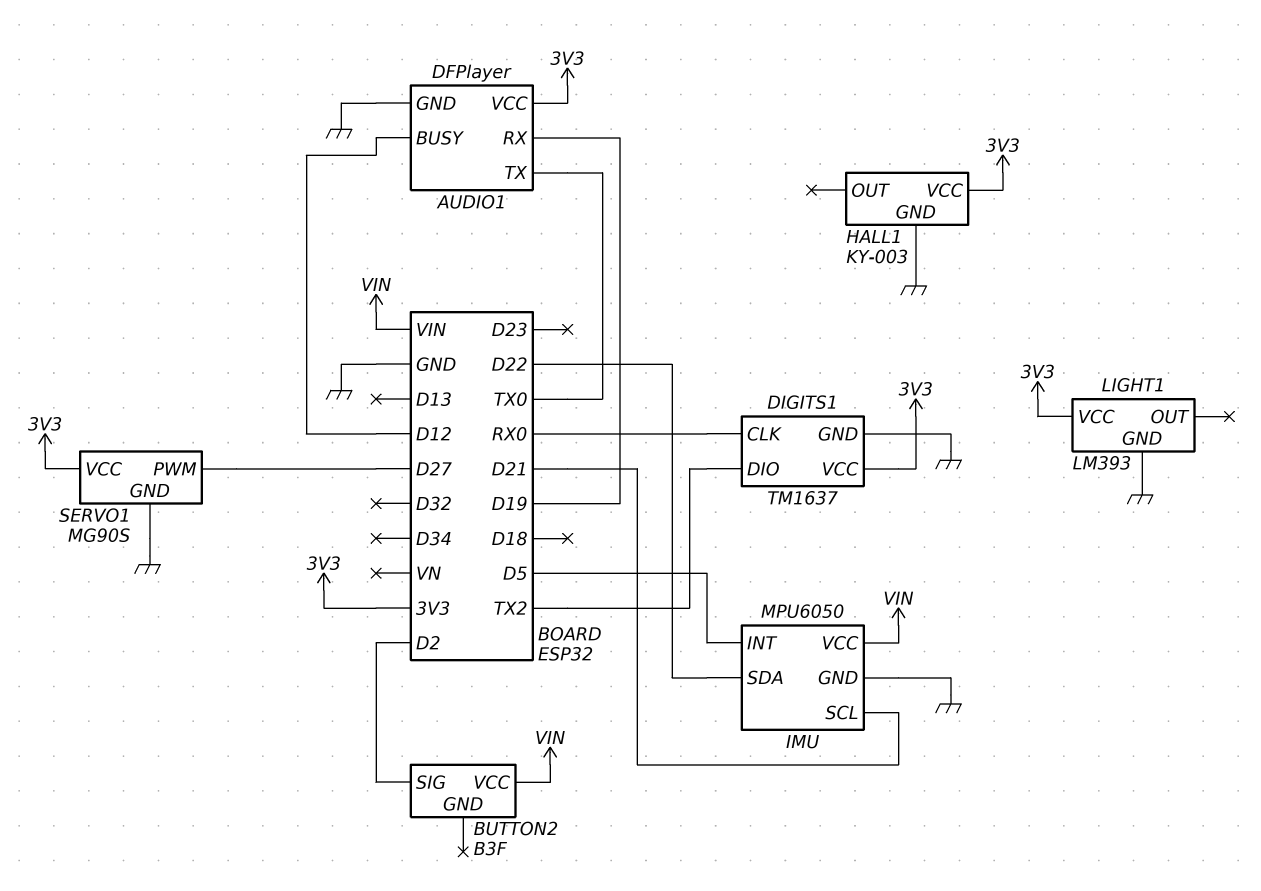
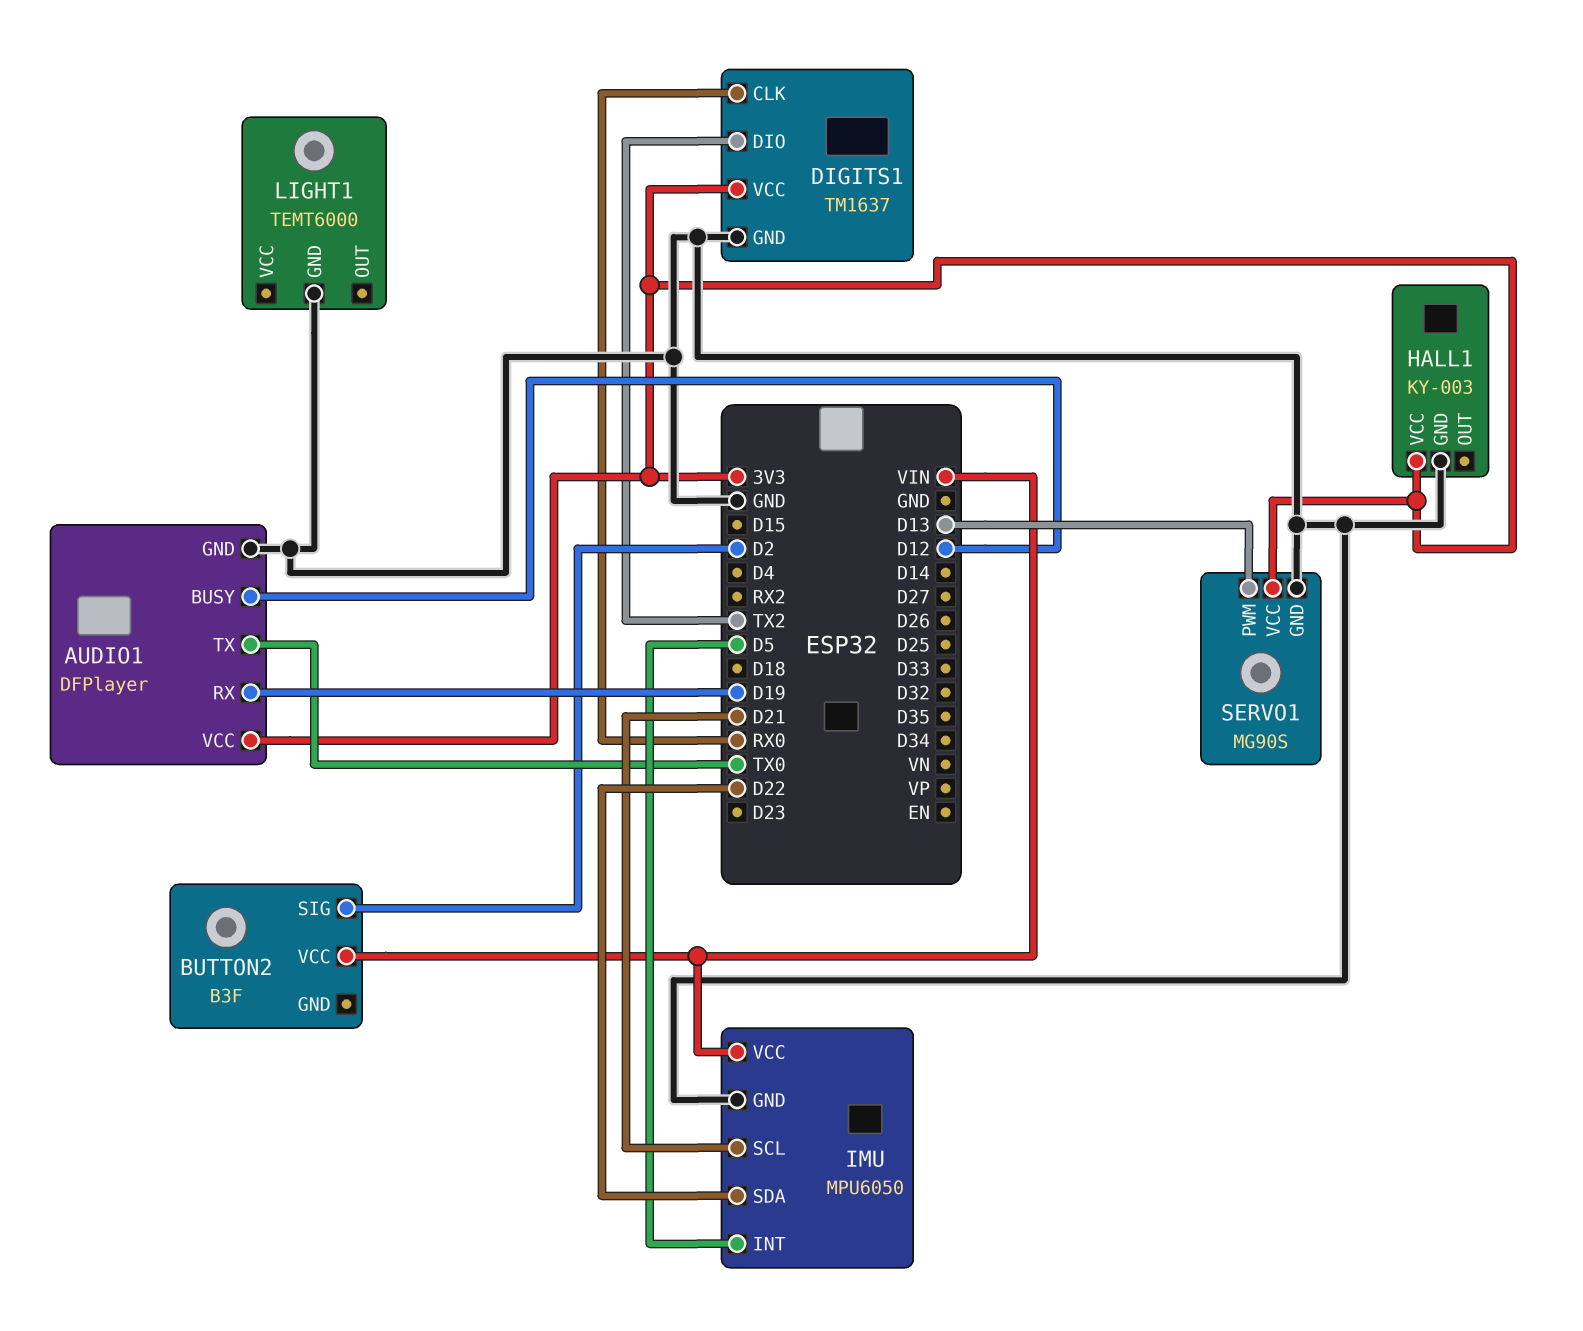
LIGHT1: LM393 -> TEMT6000
LIGHT1 pin VCC: 3V3 -> none
SERVO1 pin PWM: D27 -> D13

